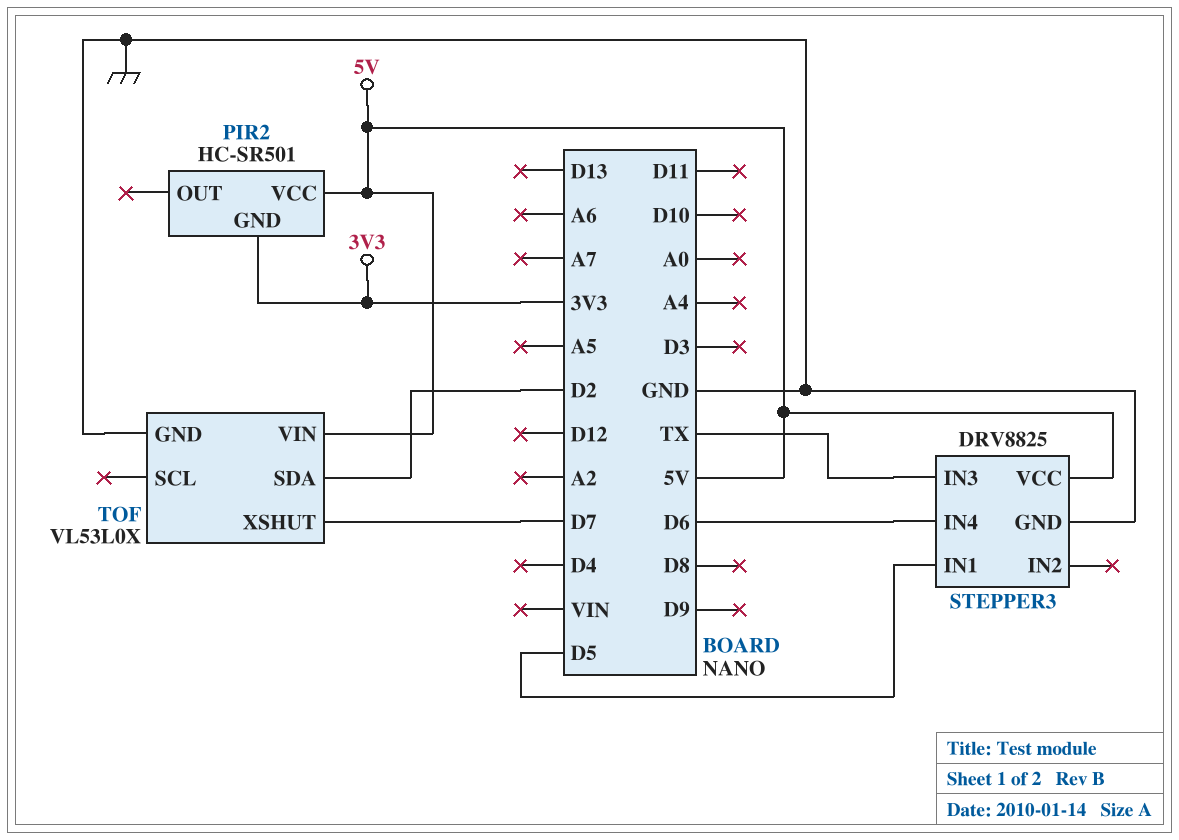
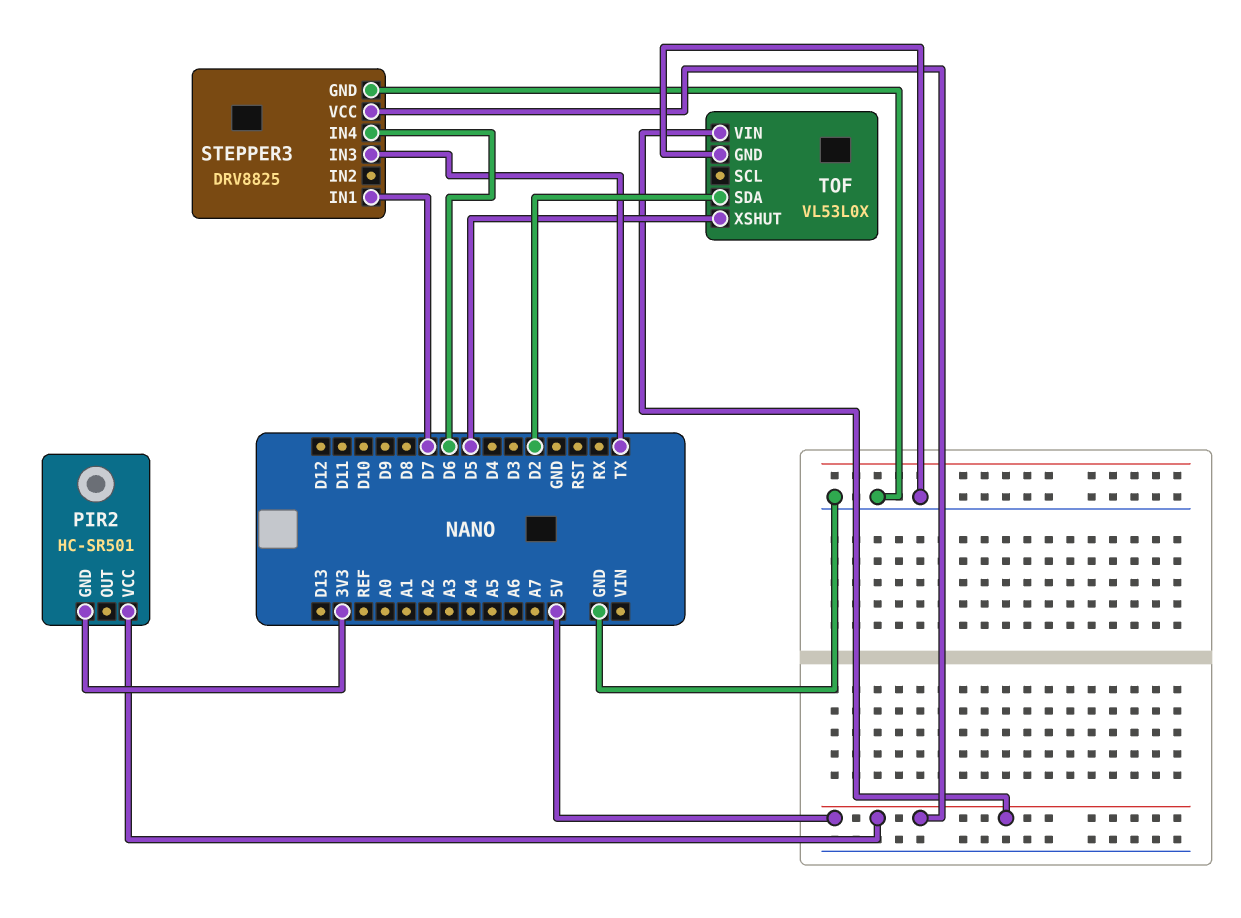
STEPPER3 pin IN1: D5 -> D7
TOF pin XSHUT: D7 -> D5

